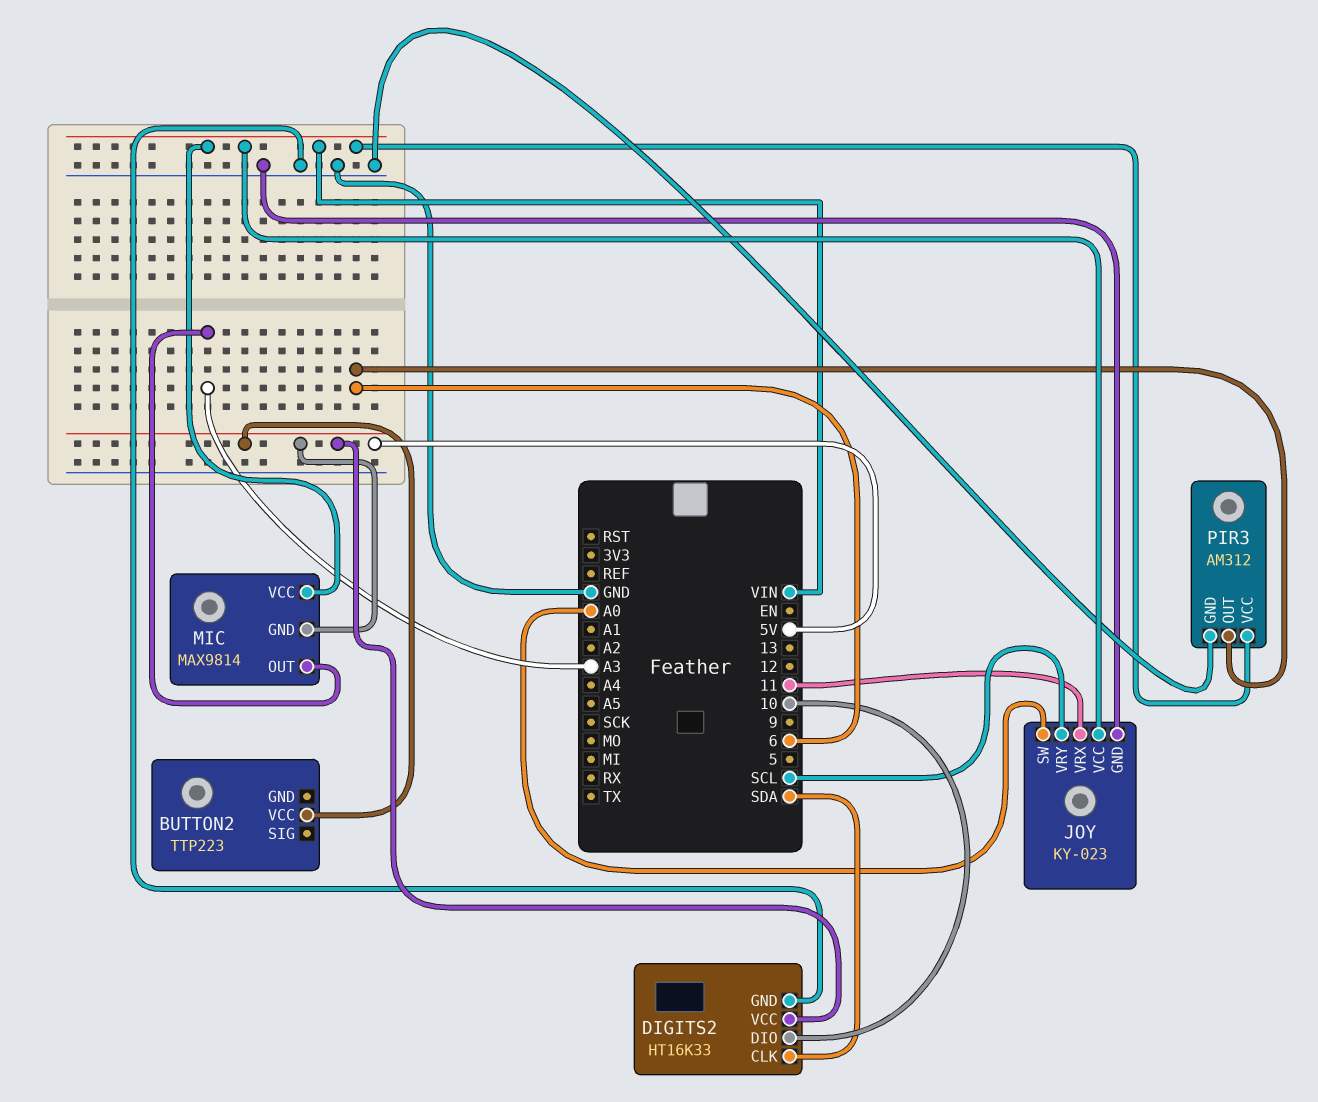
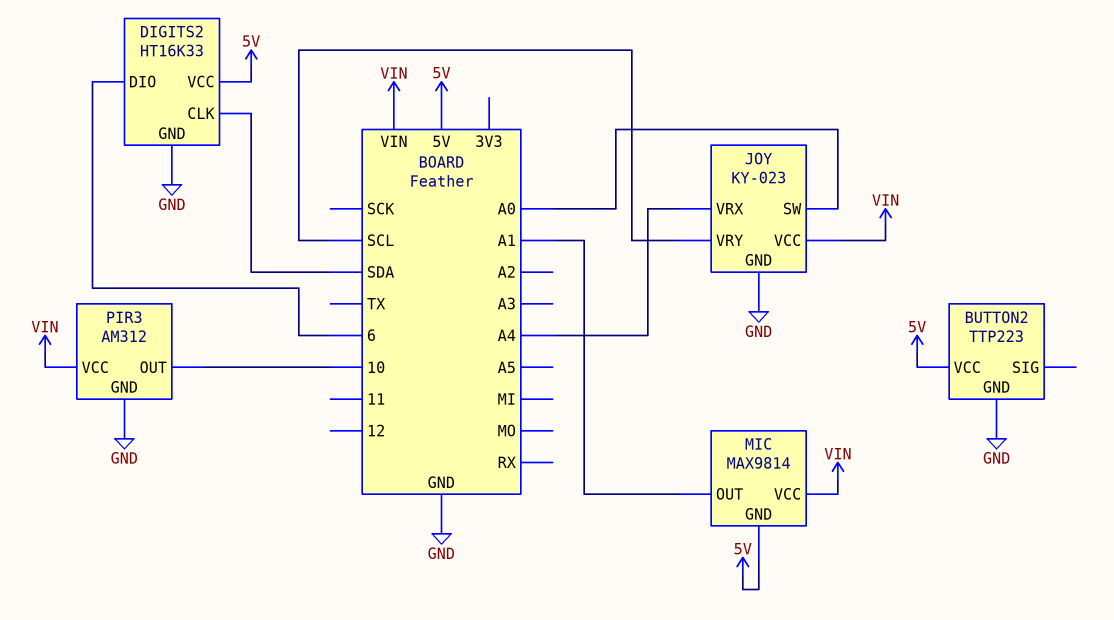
BUTTON2 pin GND: none -> GND
DIGITS2 pin DIO: 10 -> 6
JOY pin VRX: 11 -> A4
MIC pin OUT: A3 -> A1
PIR3 pin OUT: 6 -> 10

